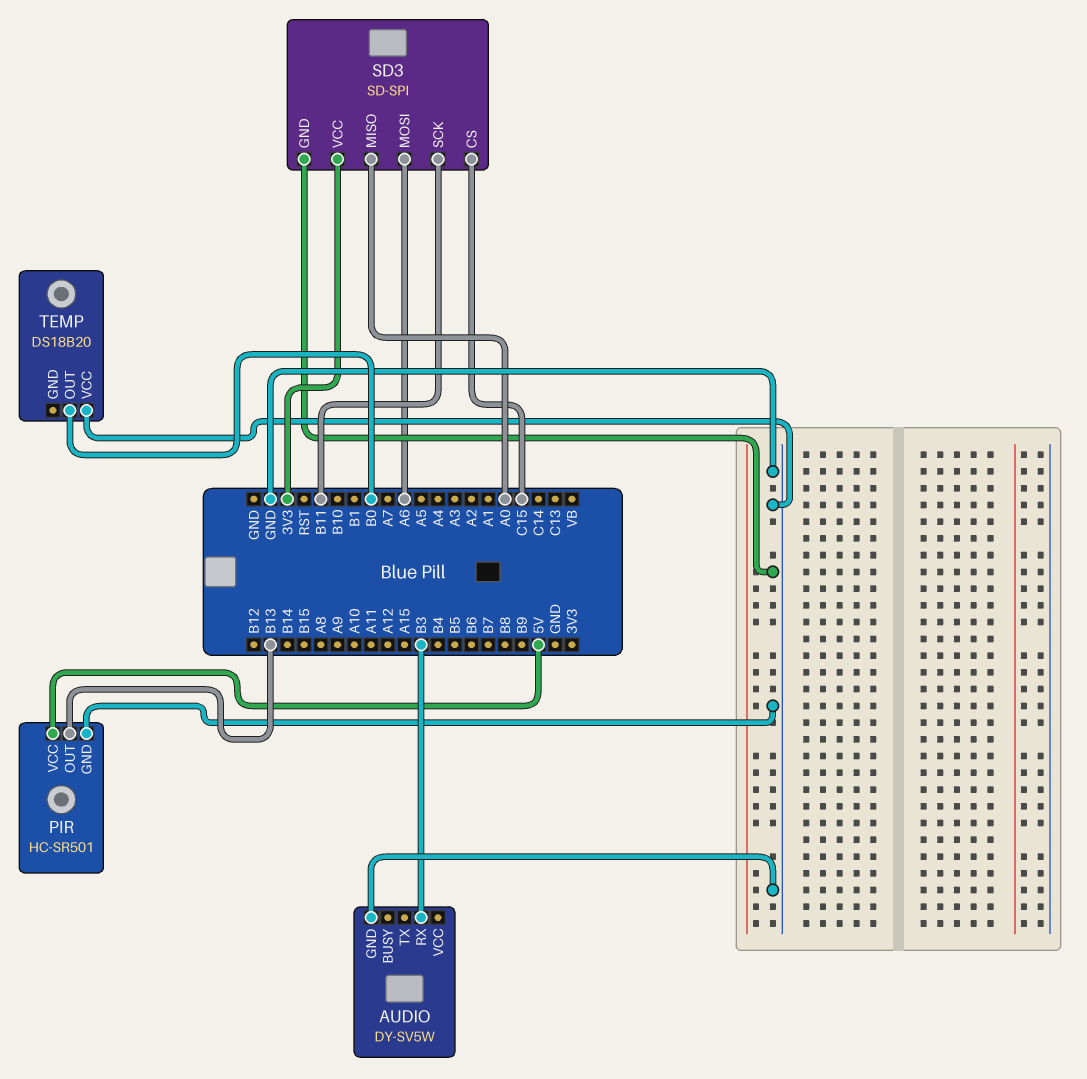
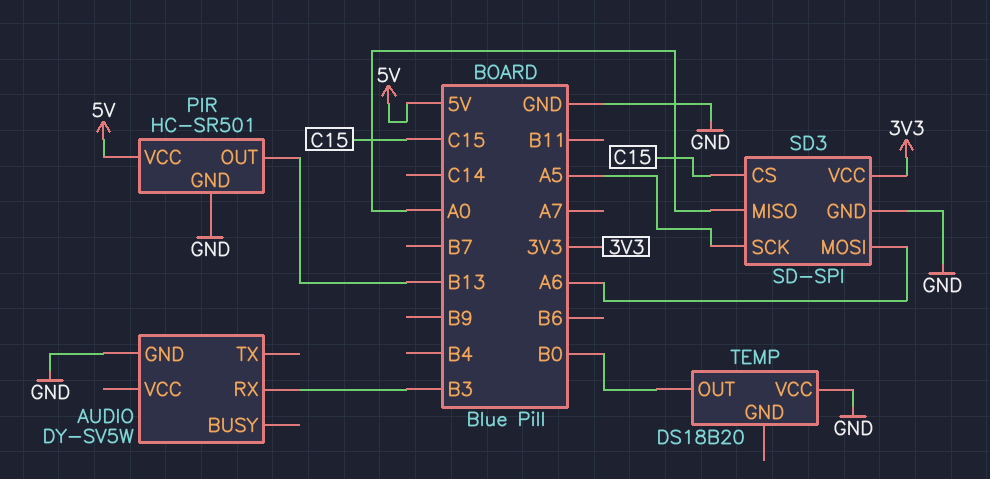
SD3 pin SCK: B11 -> A5

